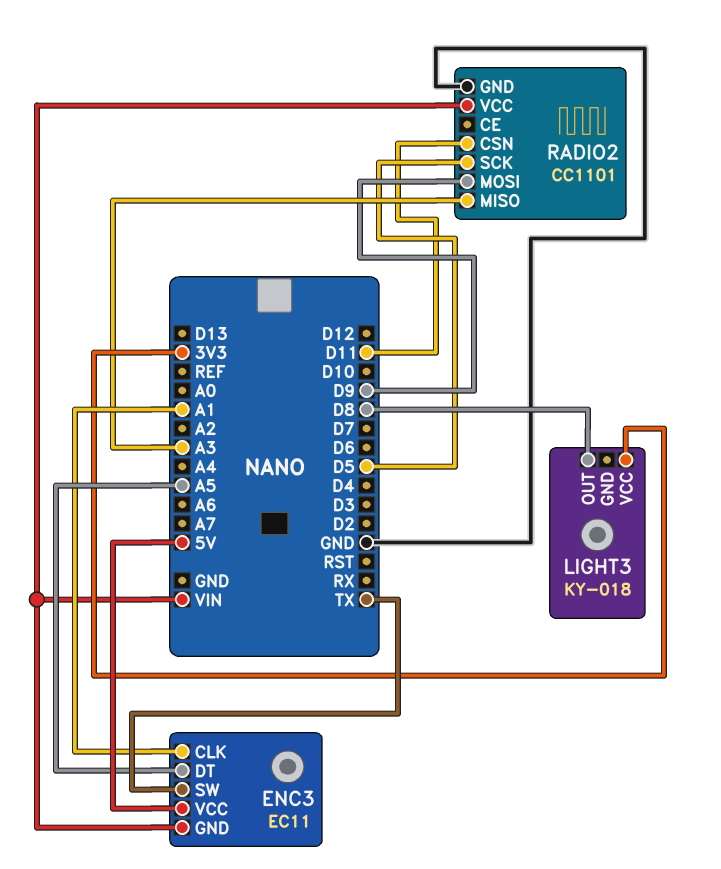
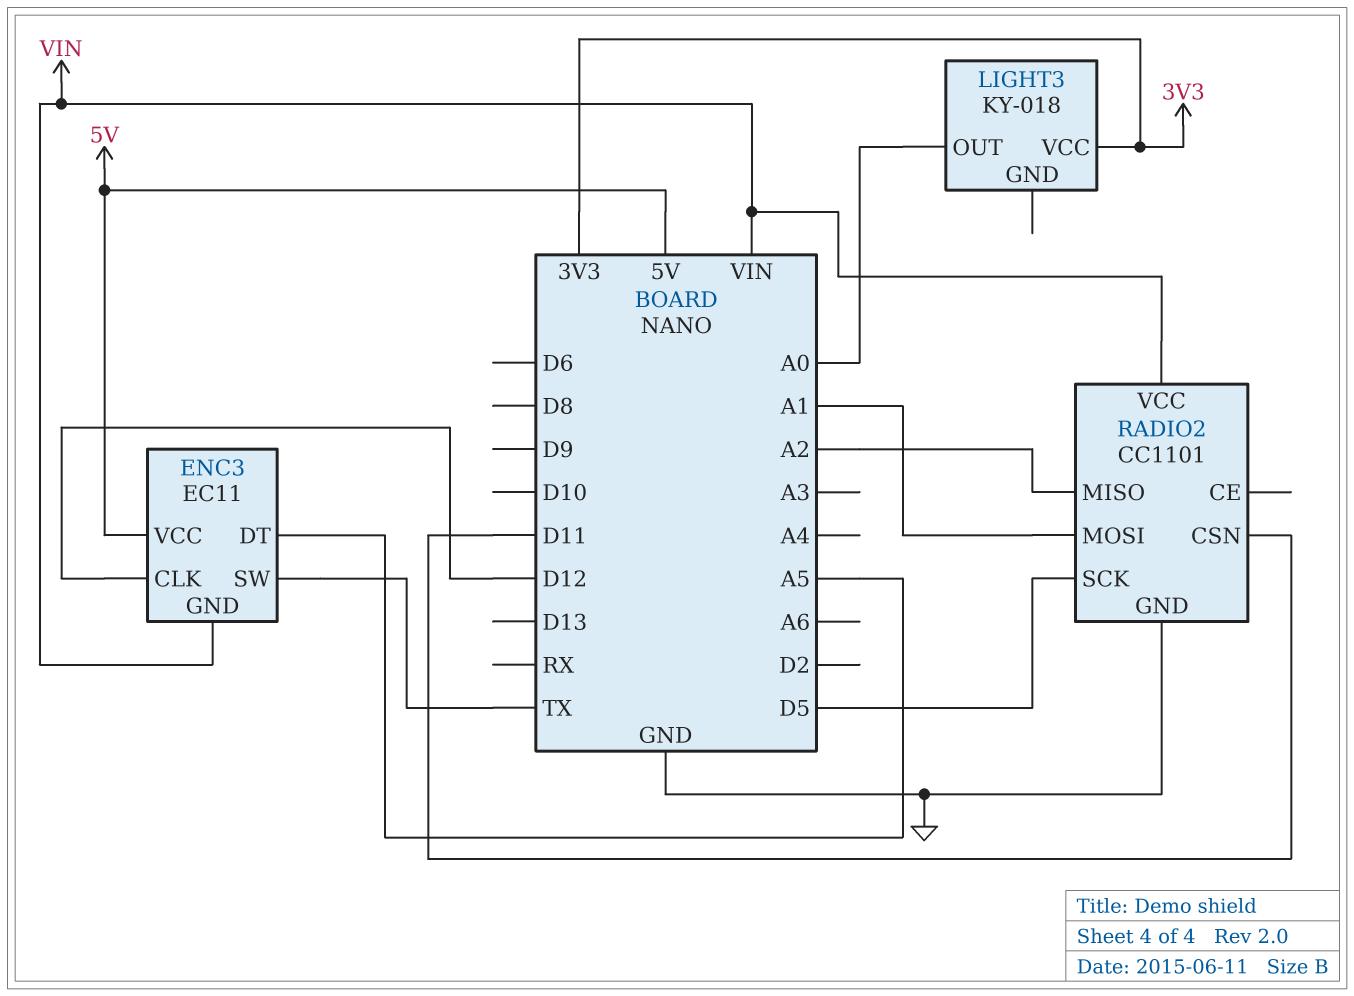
ENC3 pin CLK: A1 -> D12
LIGHT3 pin OUT: D8 -> A0
RADIO2 pin MISO: A3 -> A2
RADIO2 pin MOSI: D9 -> A1

